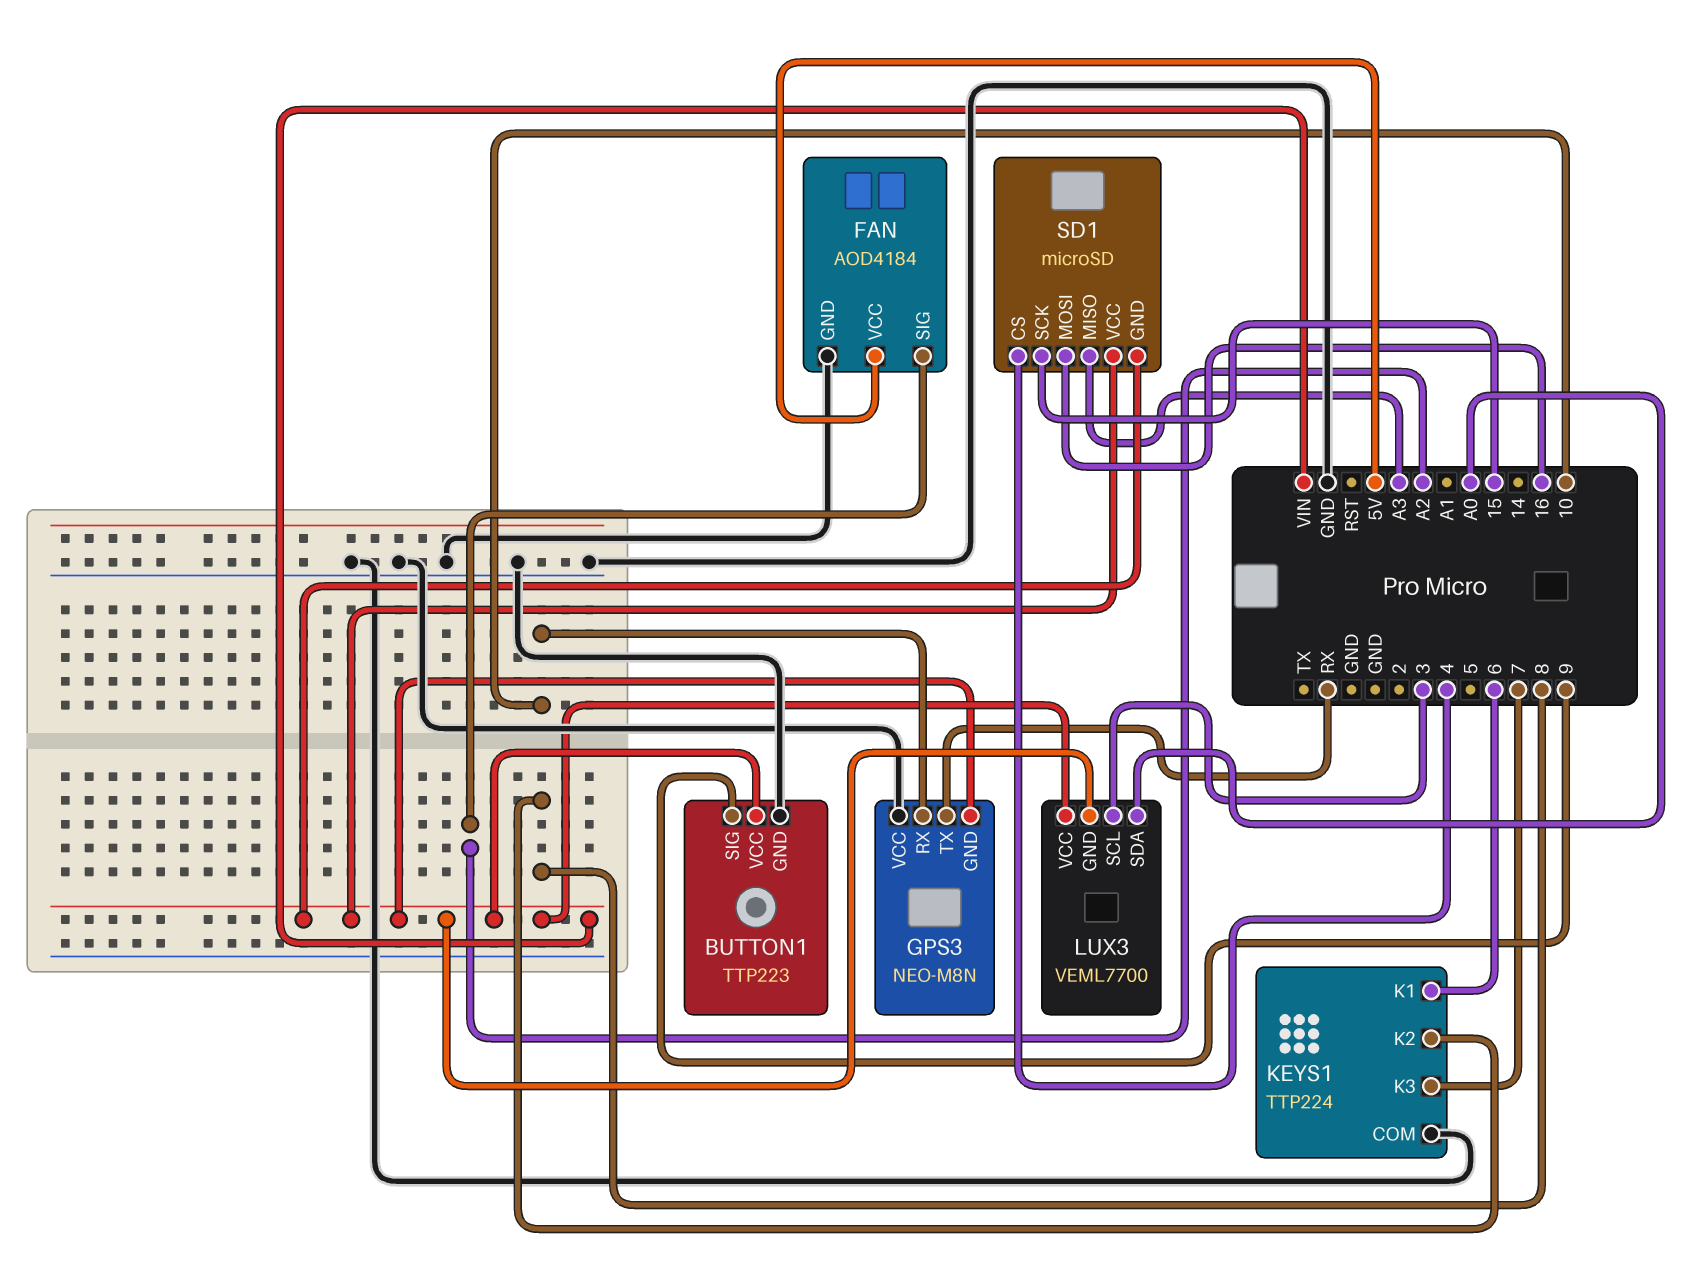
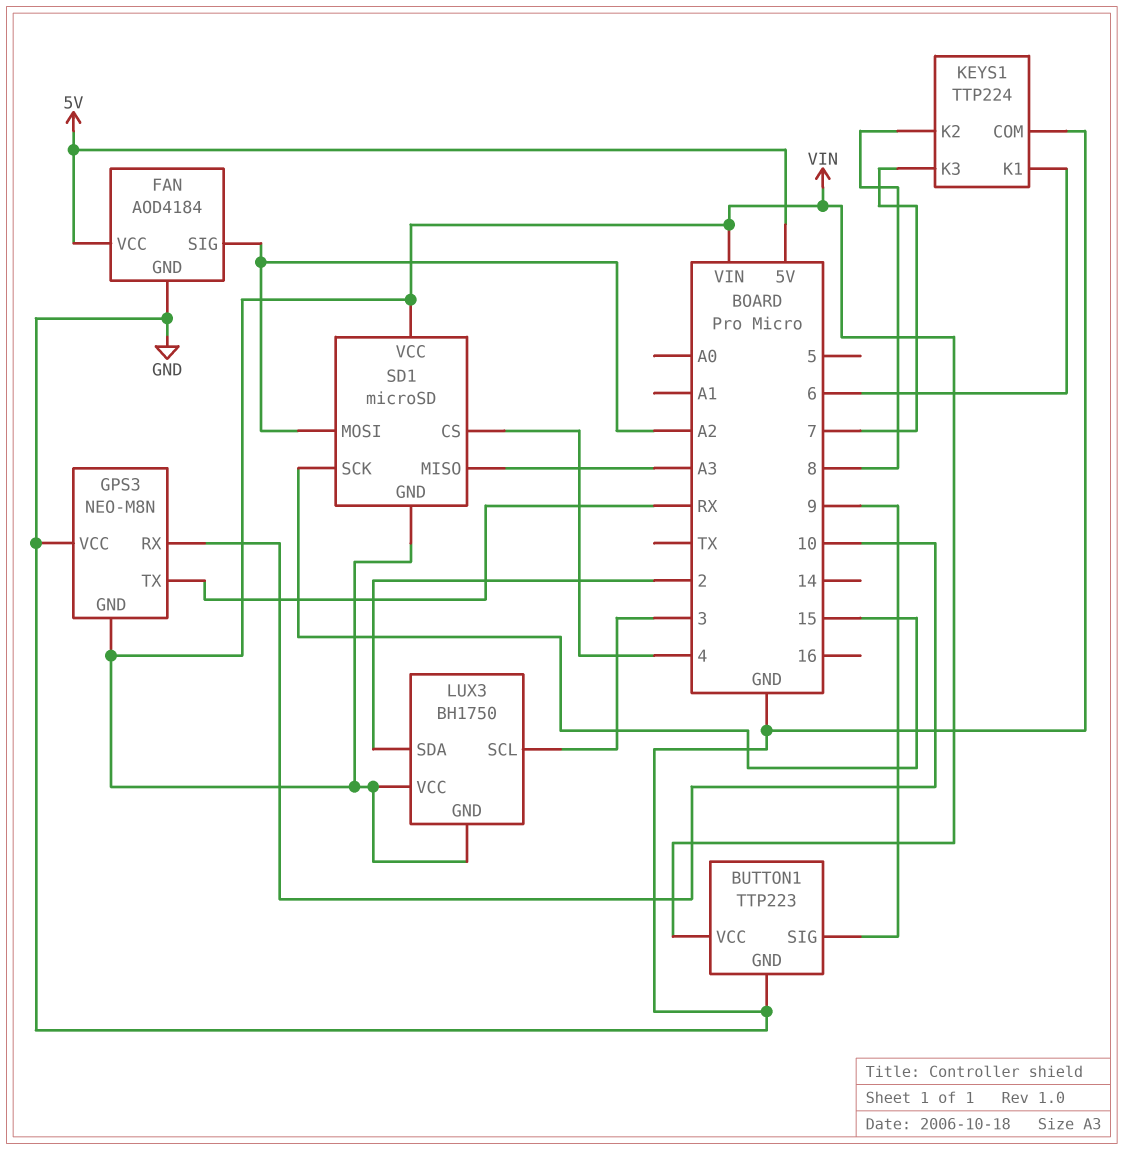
LUX3: VEML7700 -> BH1750
LUX3 pin SDA: A0 -> 2
SD1 pin MOSI: 16 -> A2

